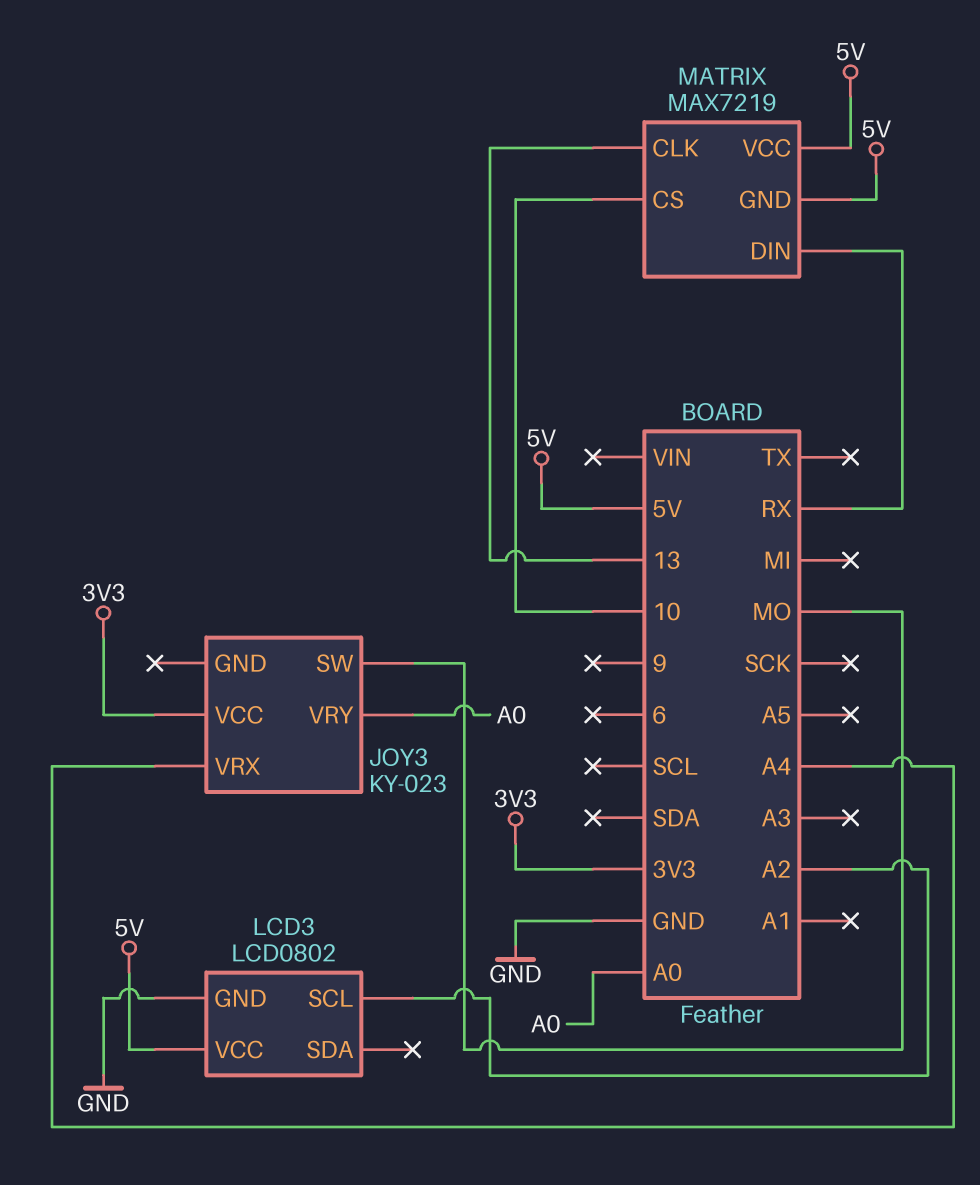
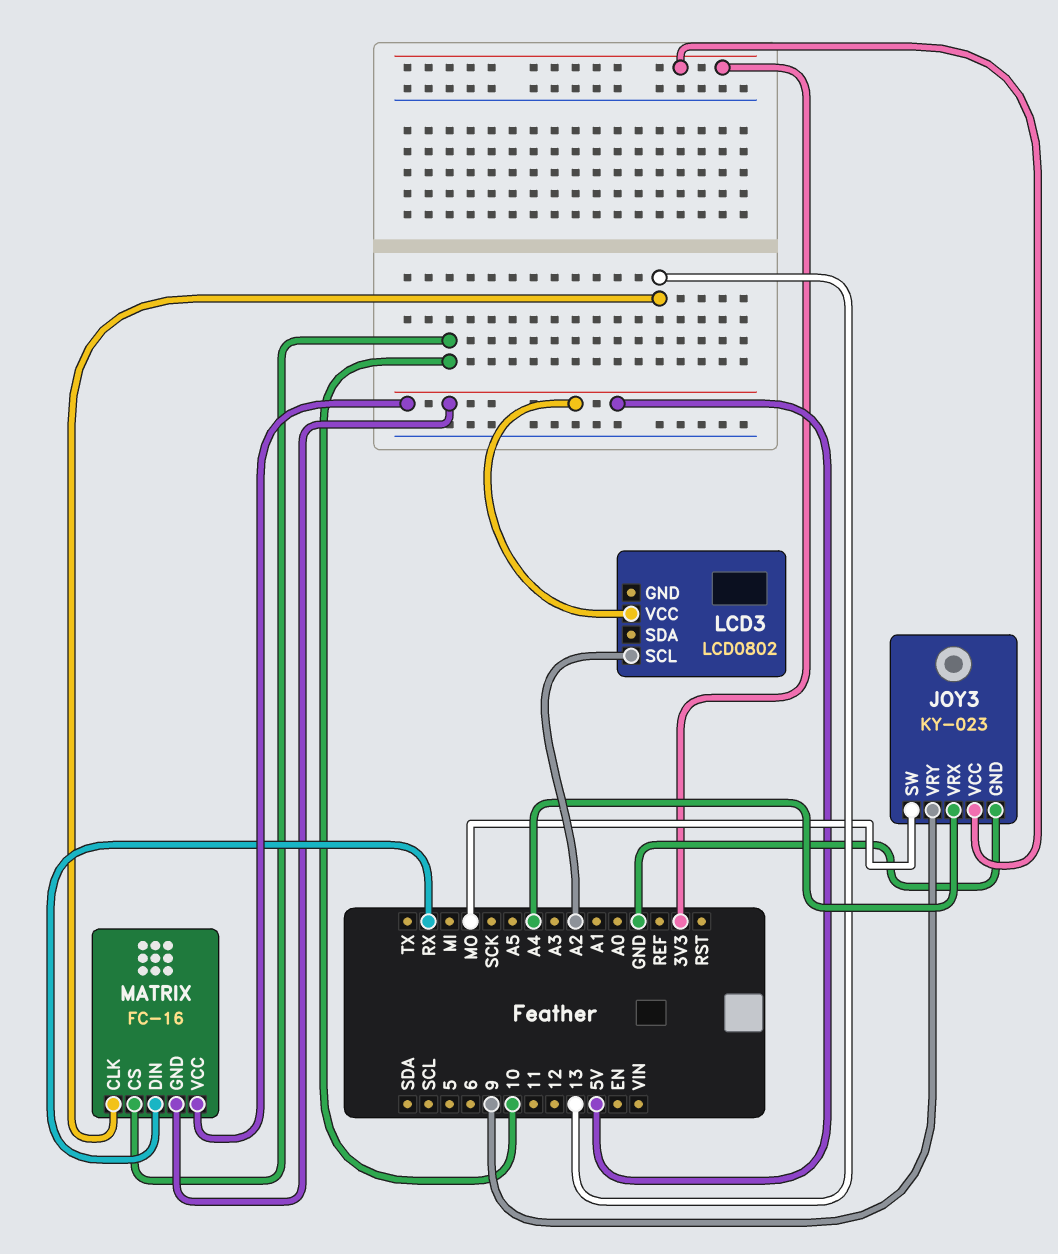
JOY3 pin GND: none -> GND
JOY3 pin VRY: A0 -> 9
LCD3 pin GND: GND -> none
MATRIX: MAX7219 -> FC-16

